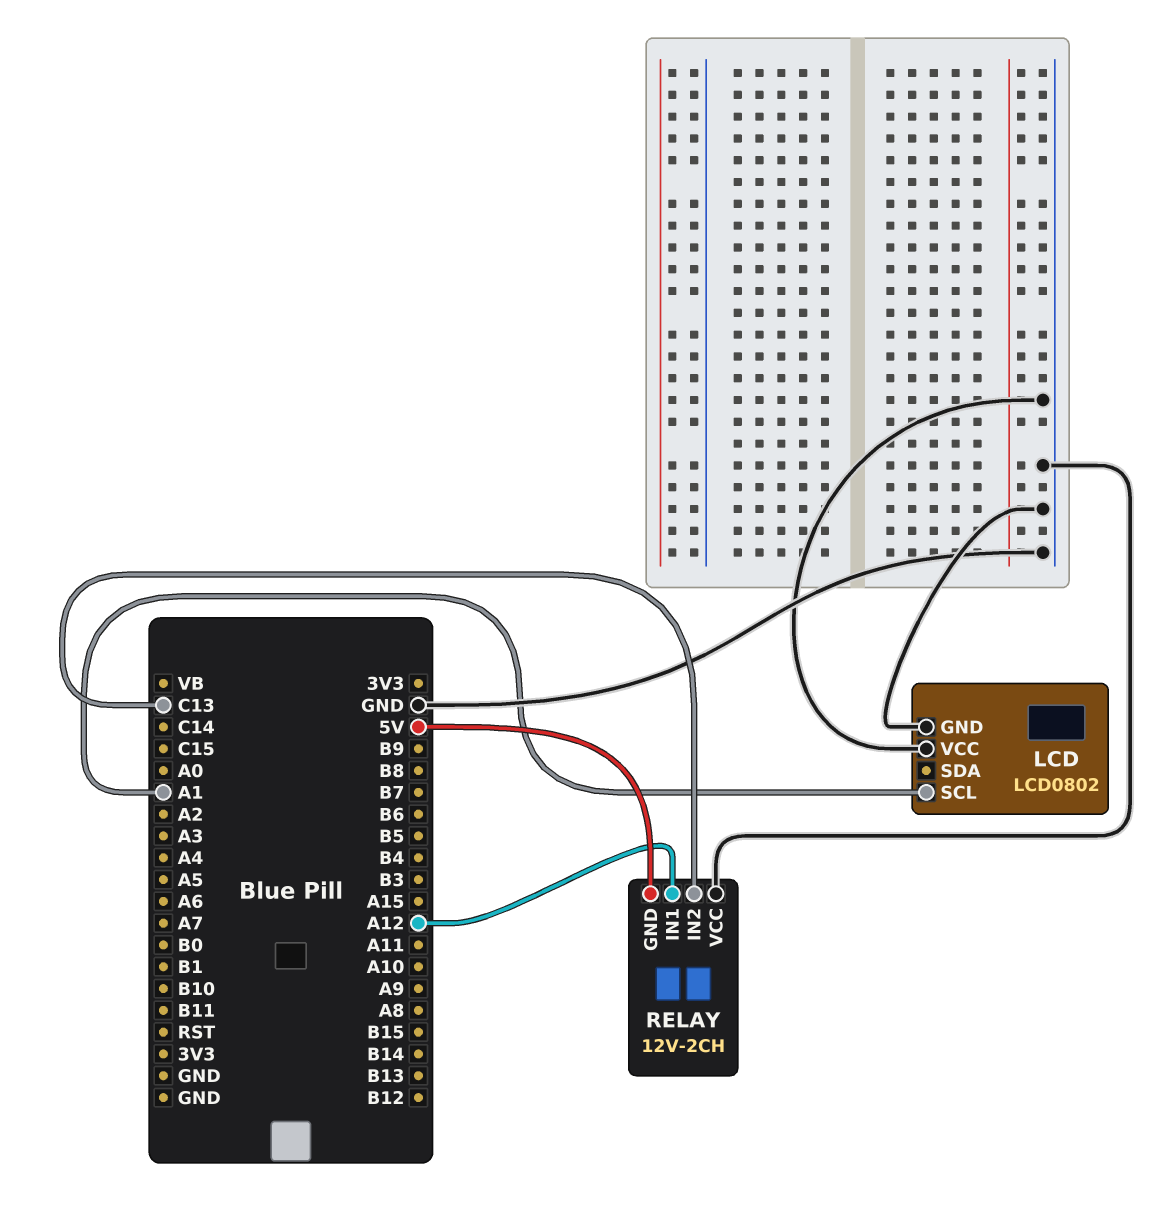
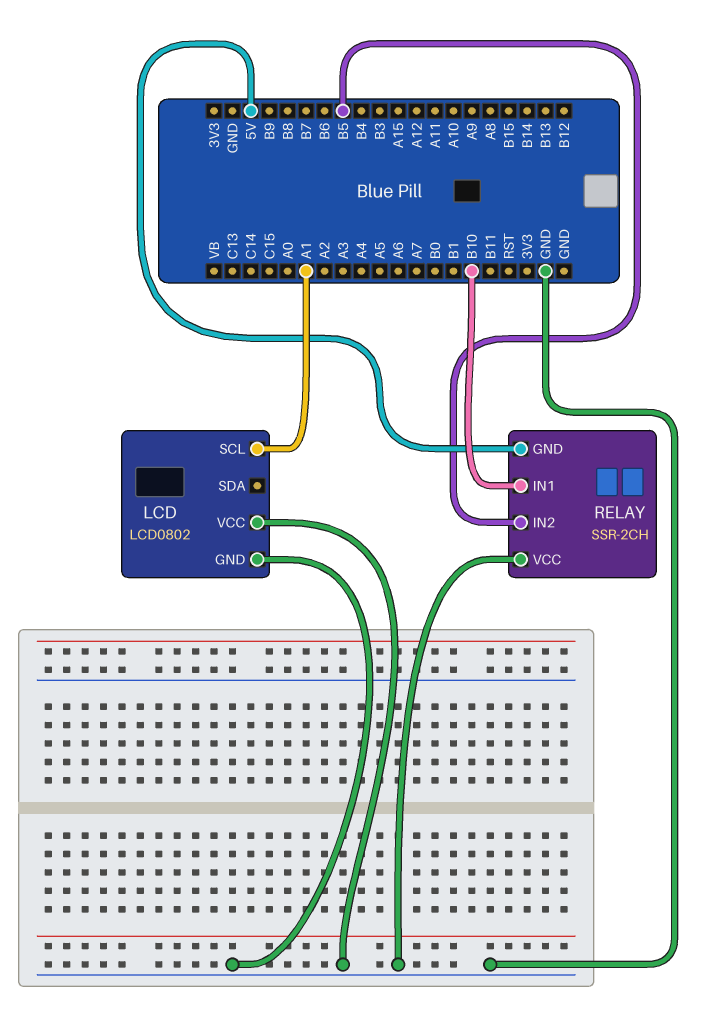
RELAY: 12V-2CH -> SSR-2CH
RELAY pin IN1: A12 -> B10
RELAY pin IN2: C13 -> B5

